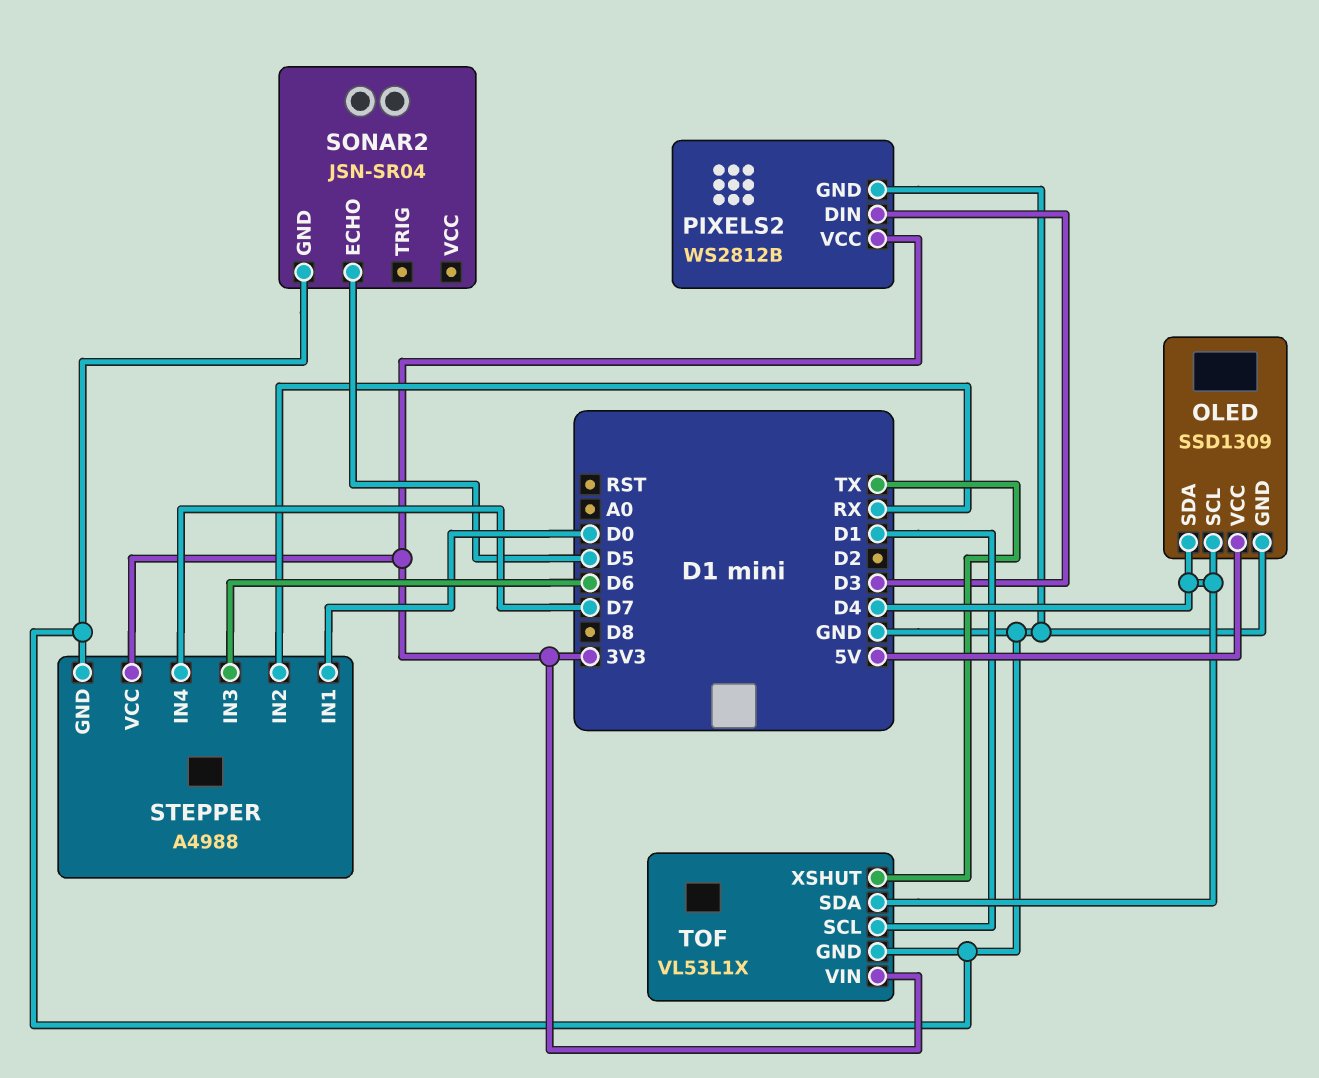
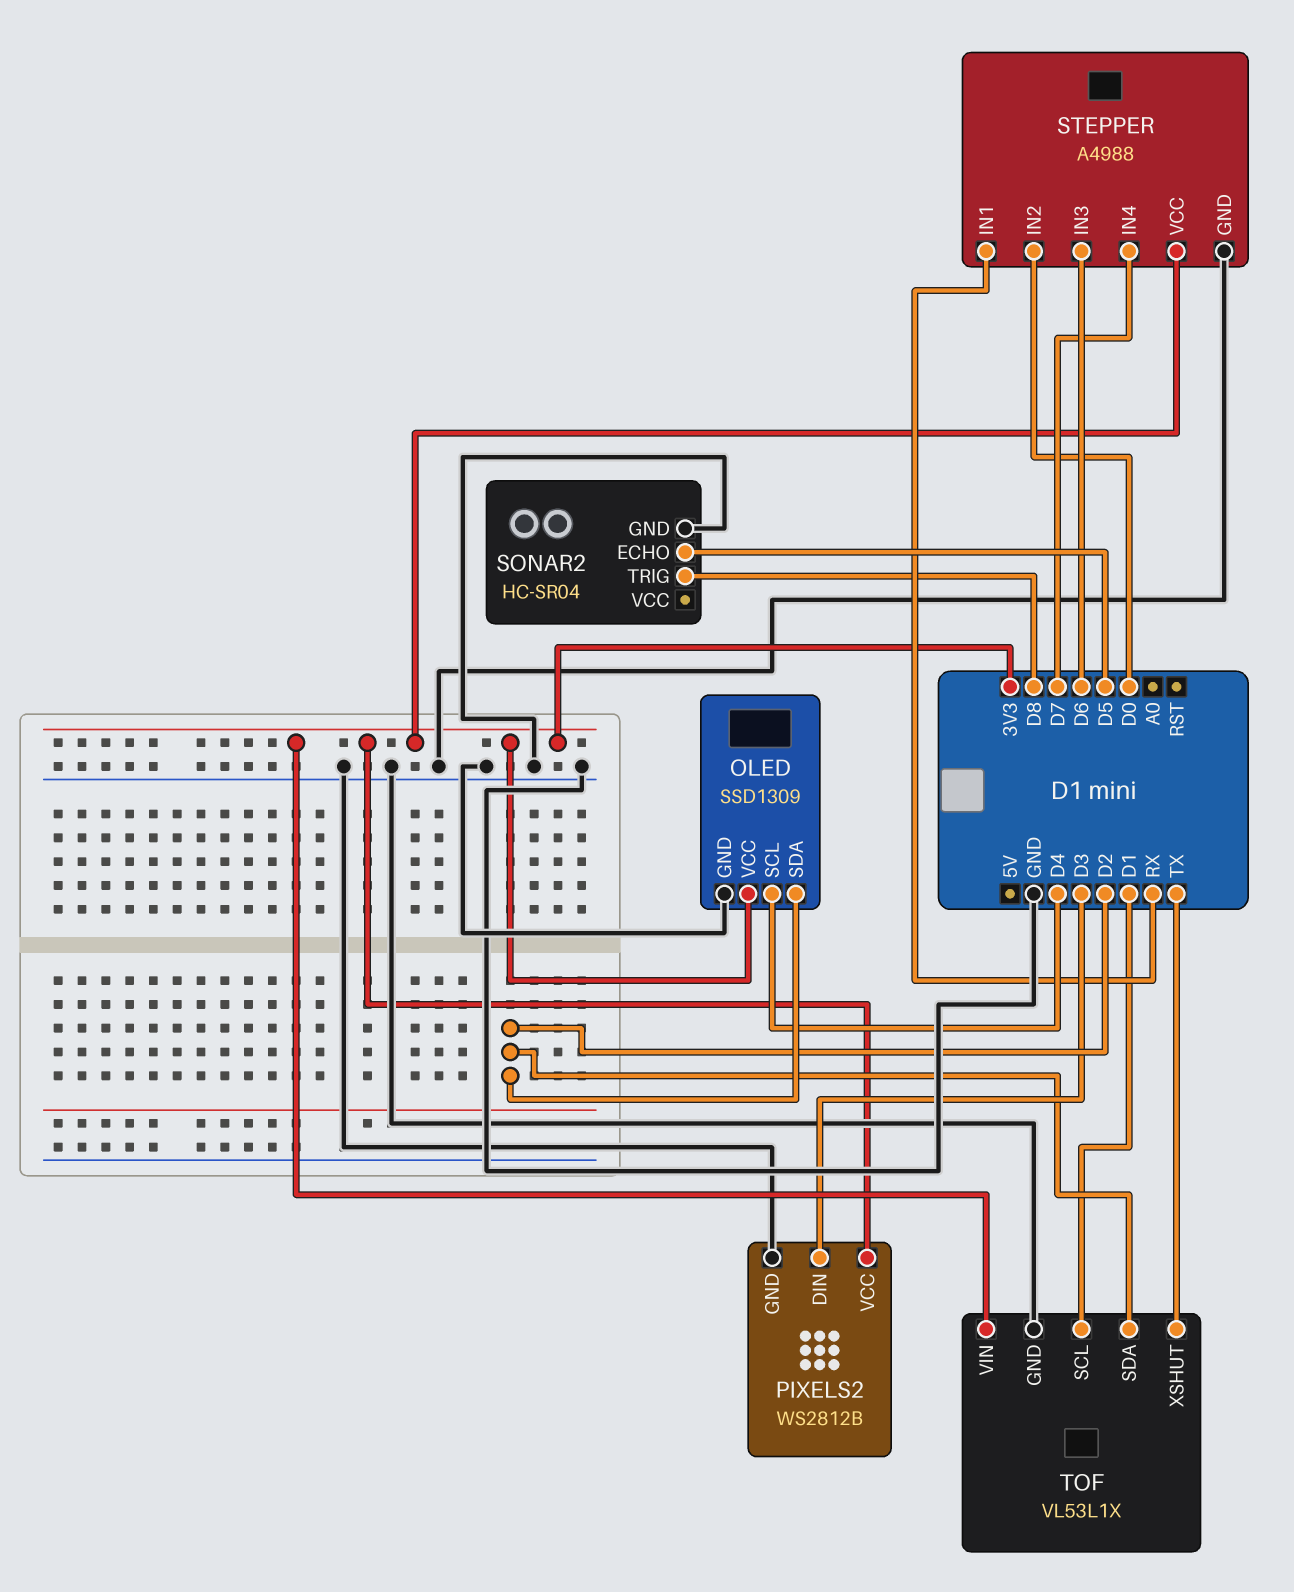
OLED pin SDA: D4 -> D2
OLED pin VCC: 5V -> 3V3
SONAR2: JSN-SR04 -> HC-SR04
SONAR2 pin TRIG: none -> D8
STEPPER pin IN1: D0 -> RX
STEPPER pin IN2: RX -> D0
TOF pin SDA: D4 -> D2

